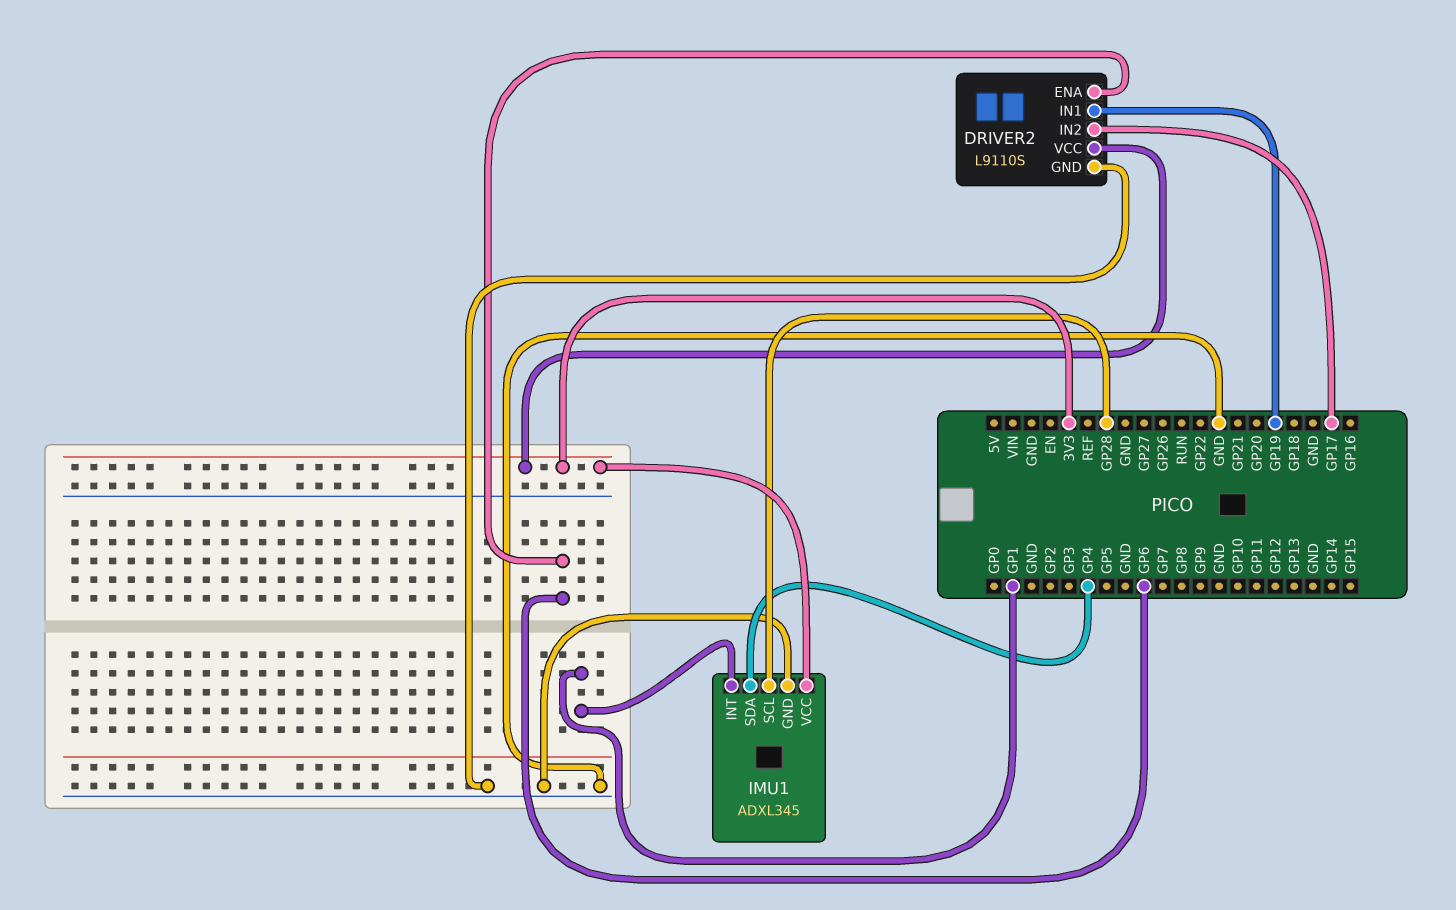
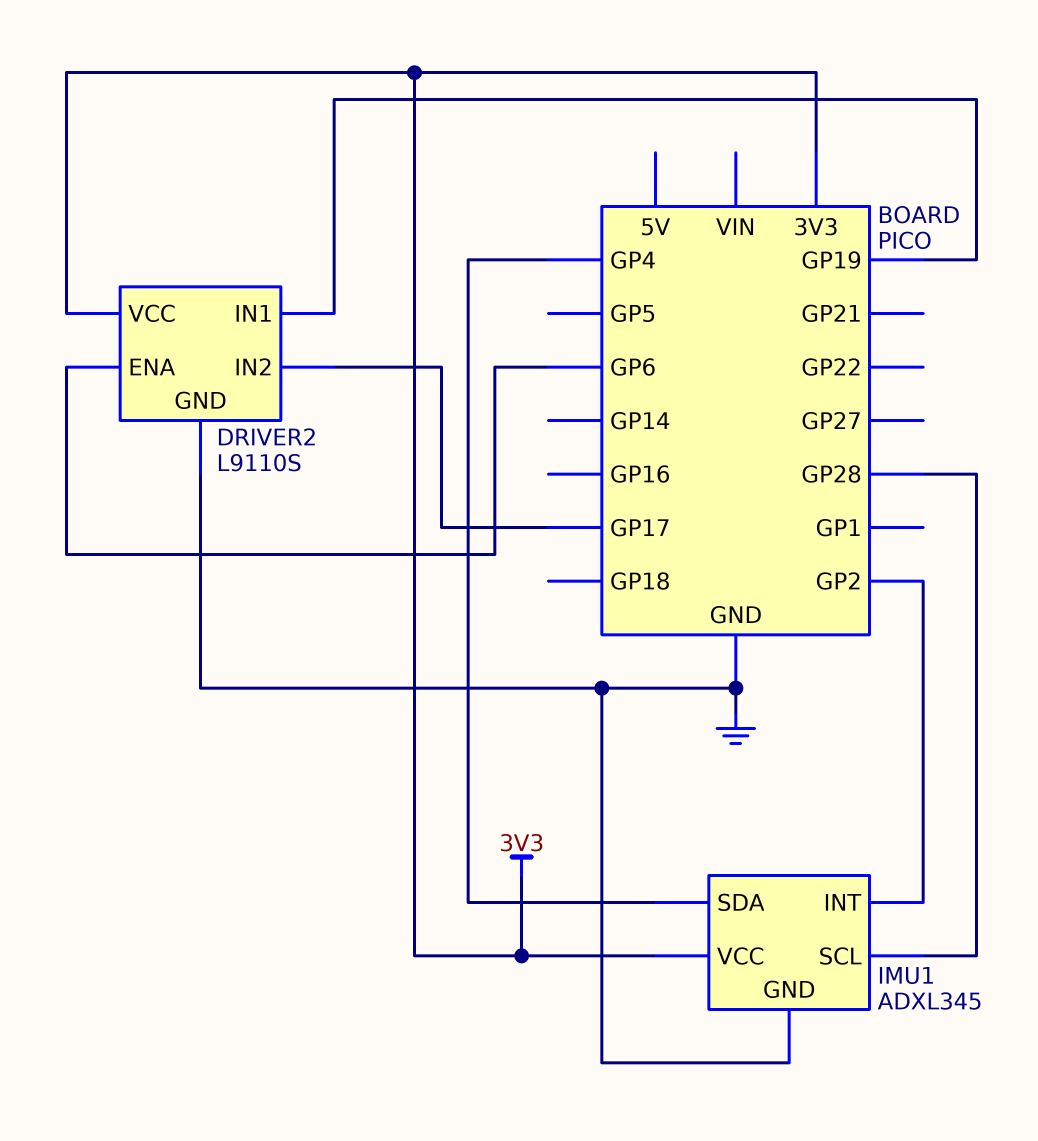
IMU1 pin INT: GP1 -> GP2

